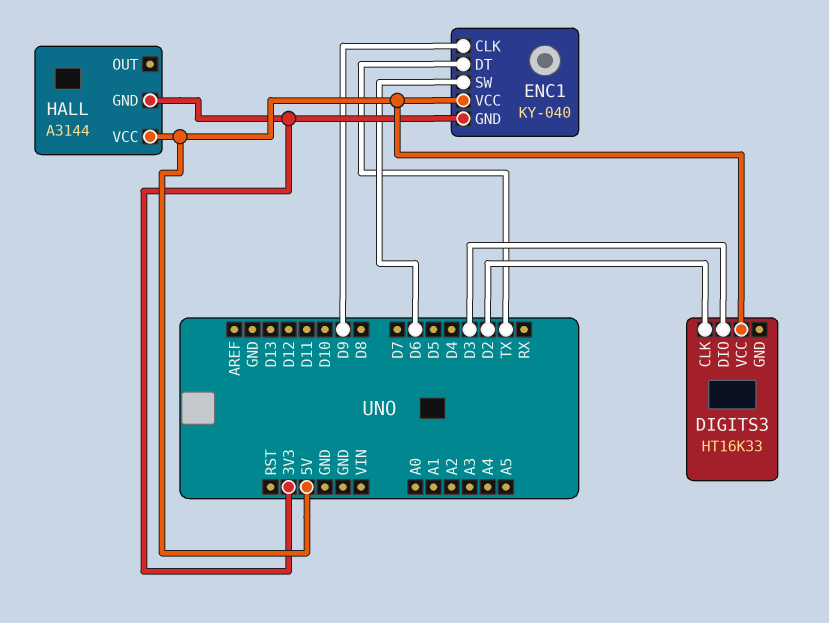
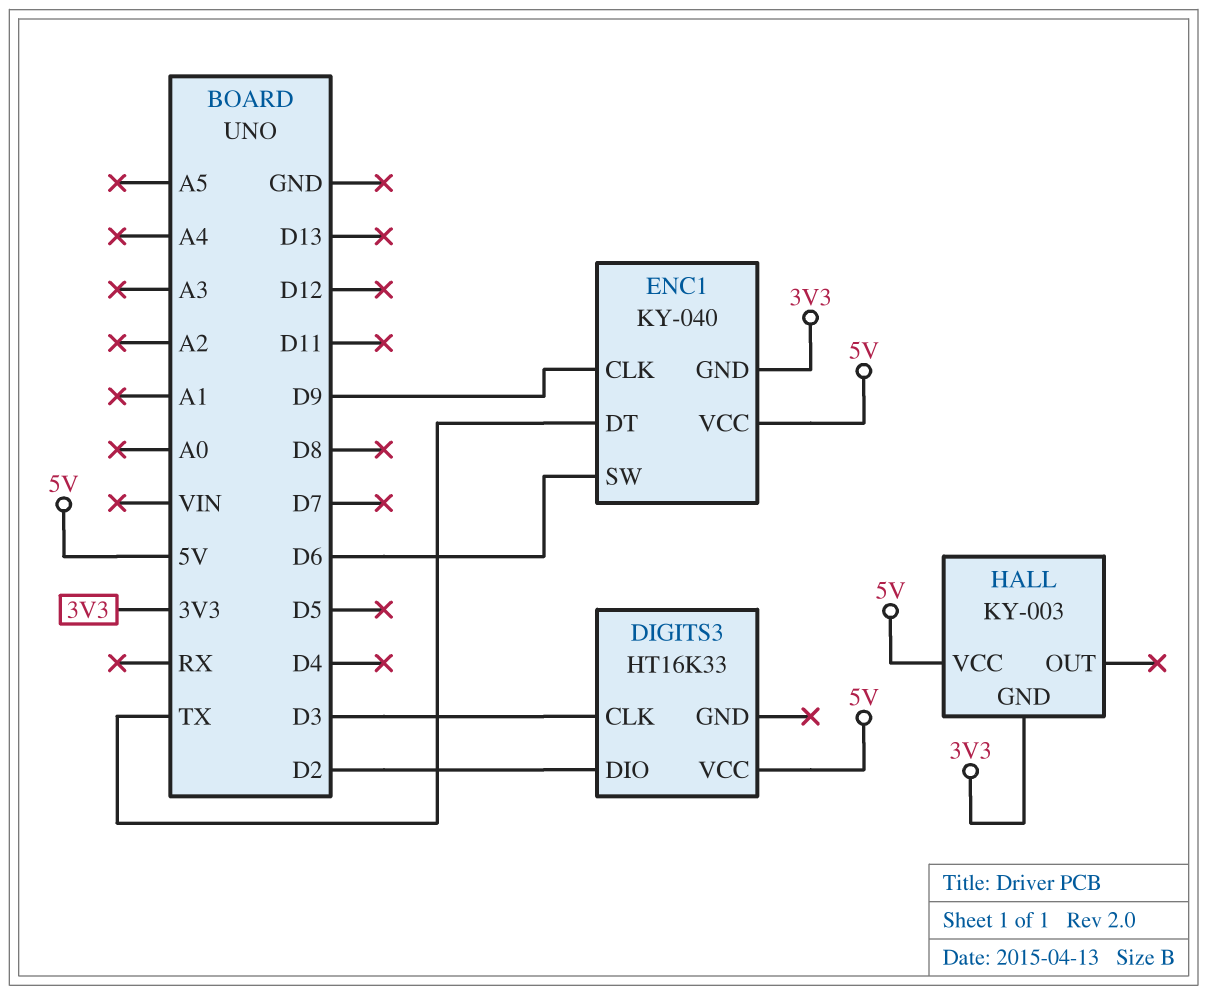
DIGITS3 pin CLK: D2 -> D3
DIGITS3 pin DIO: D3 -> D2
HALL: A3144 -> KY-003

